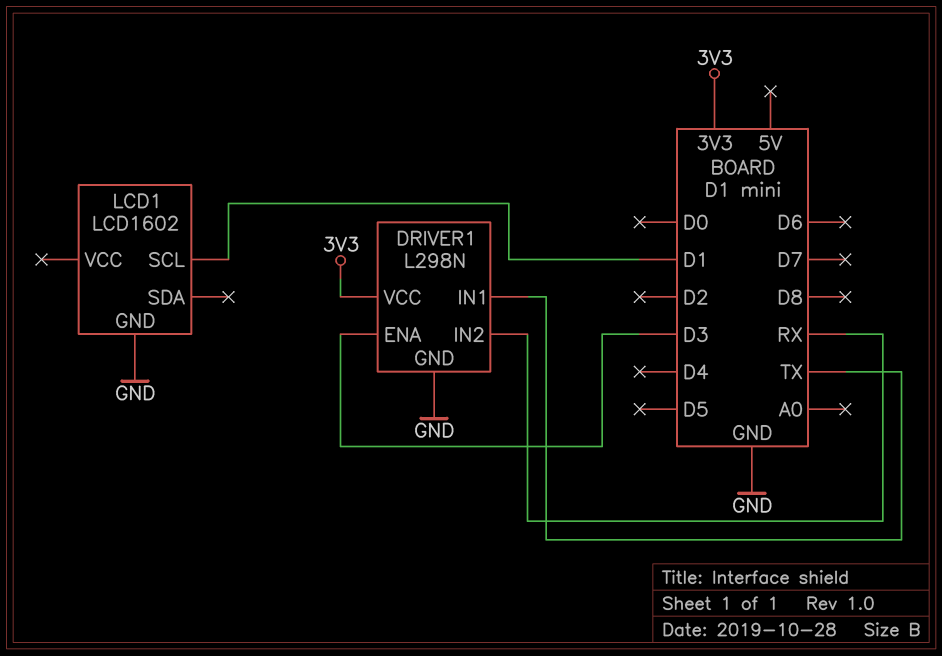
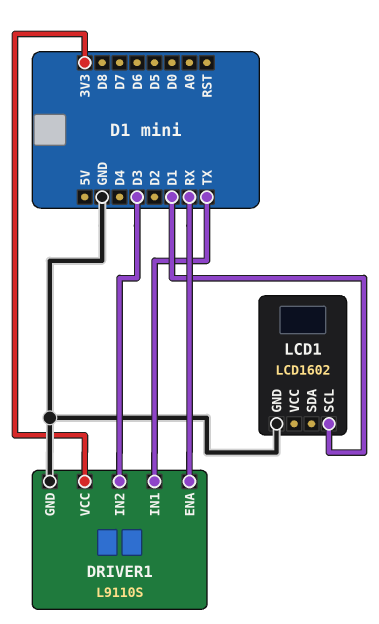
DRIVER1: L298N -> L9110S
DRIVER1 pin ENA: D3 -> RX
DRIVER1 pin IN2: RX -> D3

